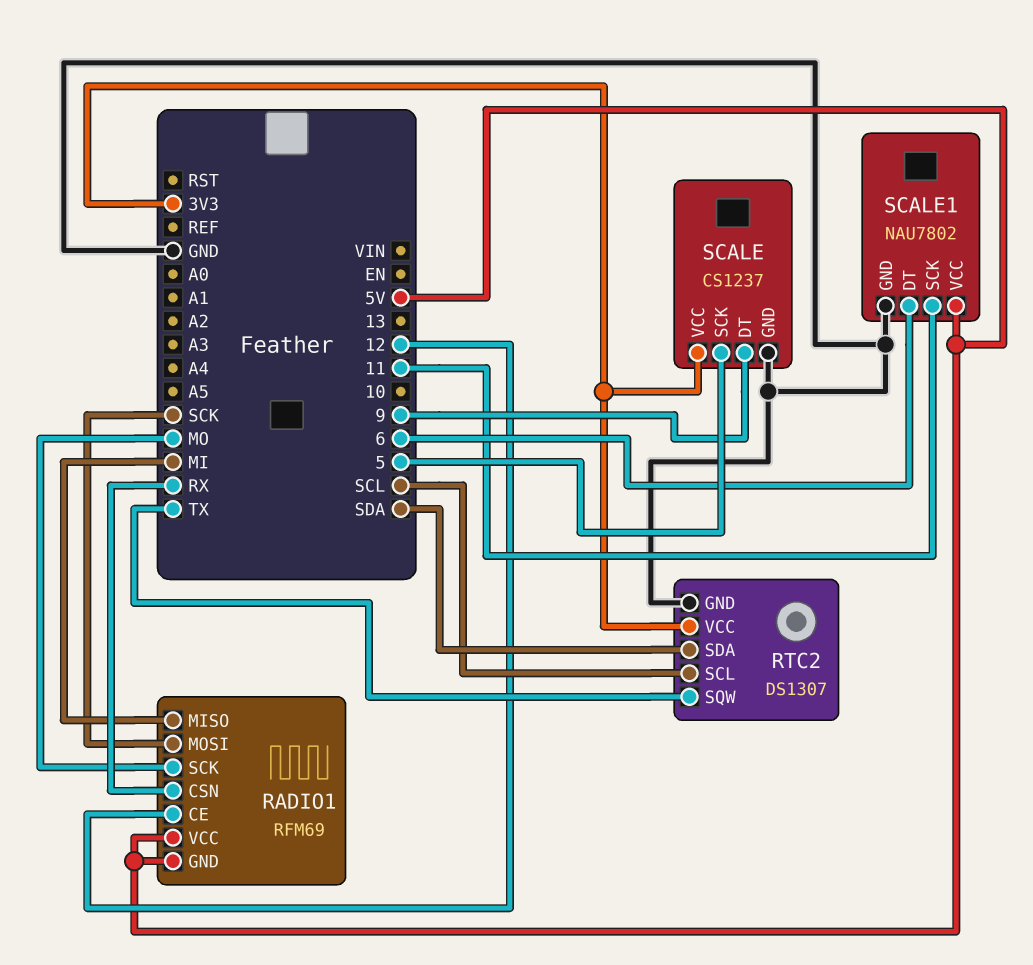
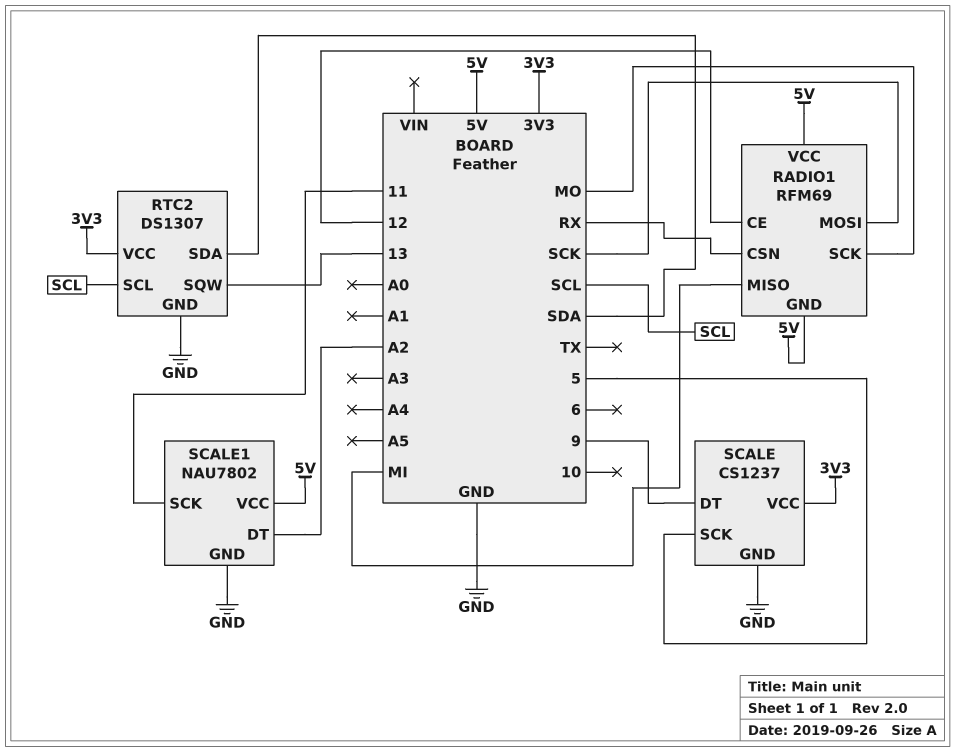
RTC2 pin SQW: TX -> 13
SCALE1 pin DT: 6 -> A2

